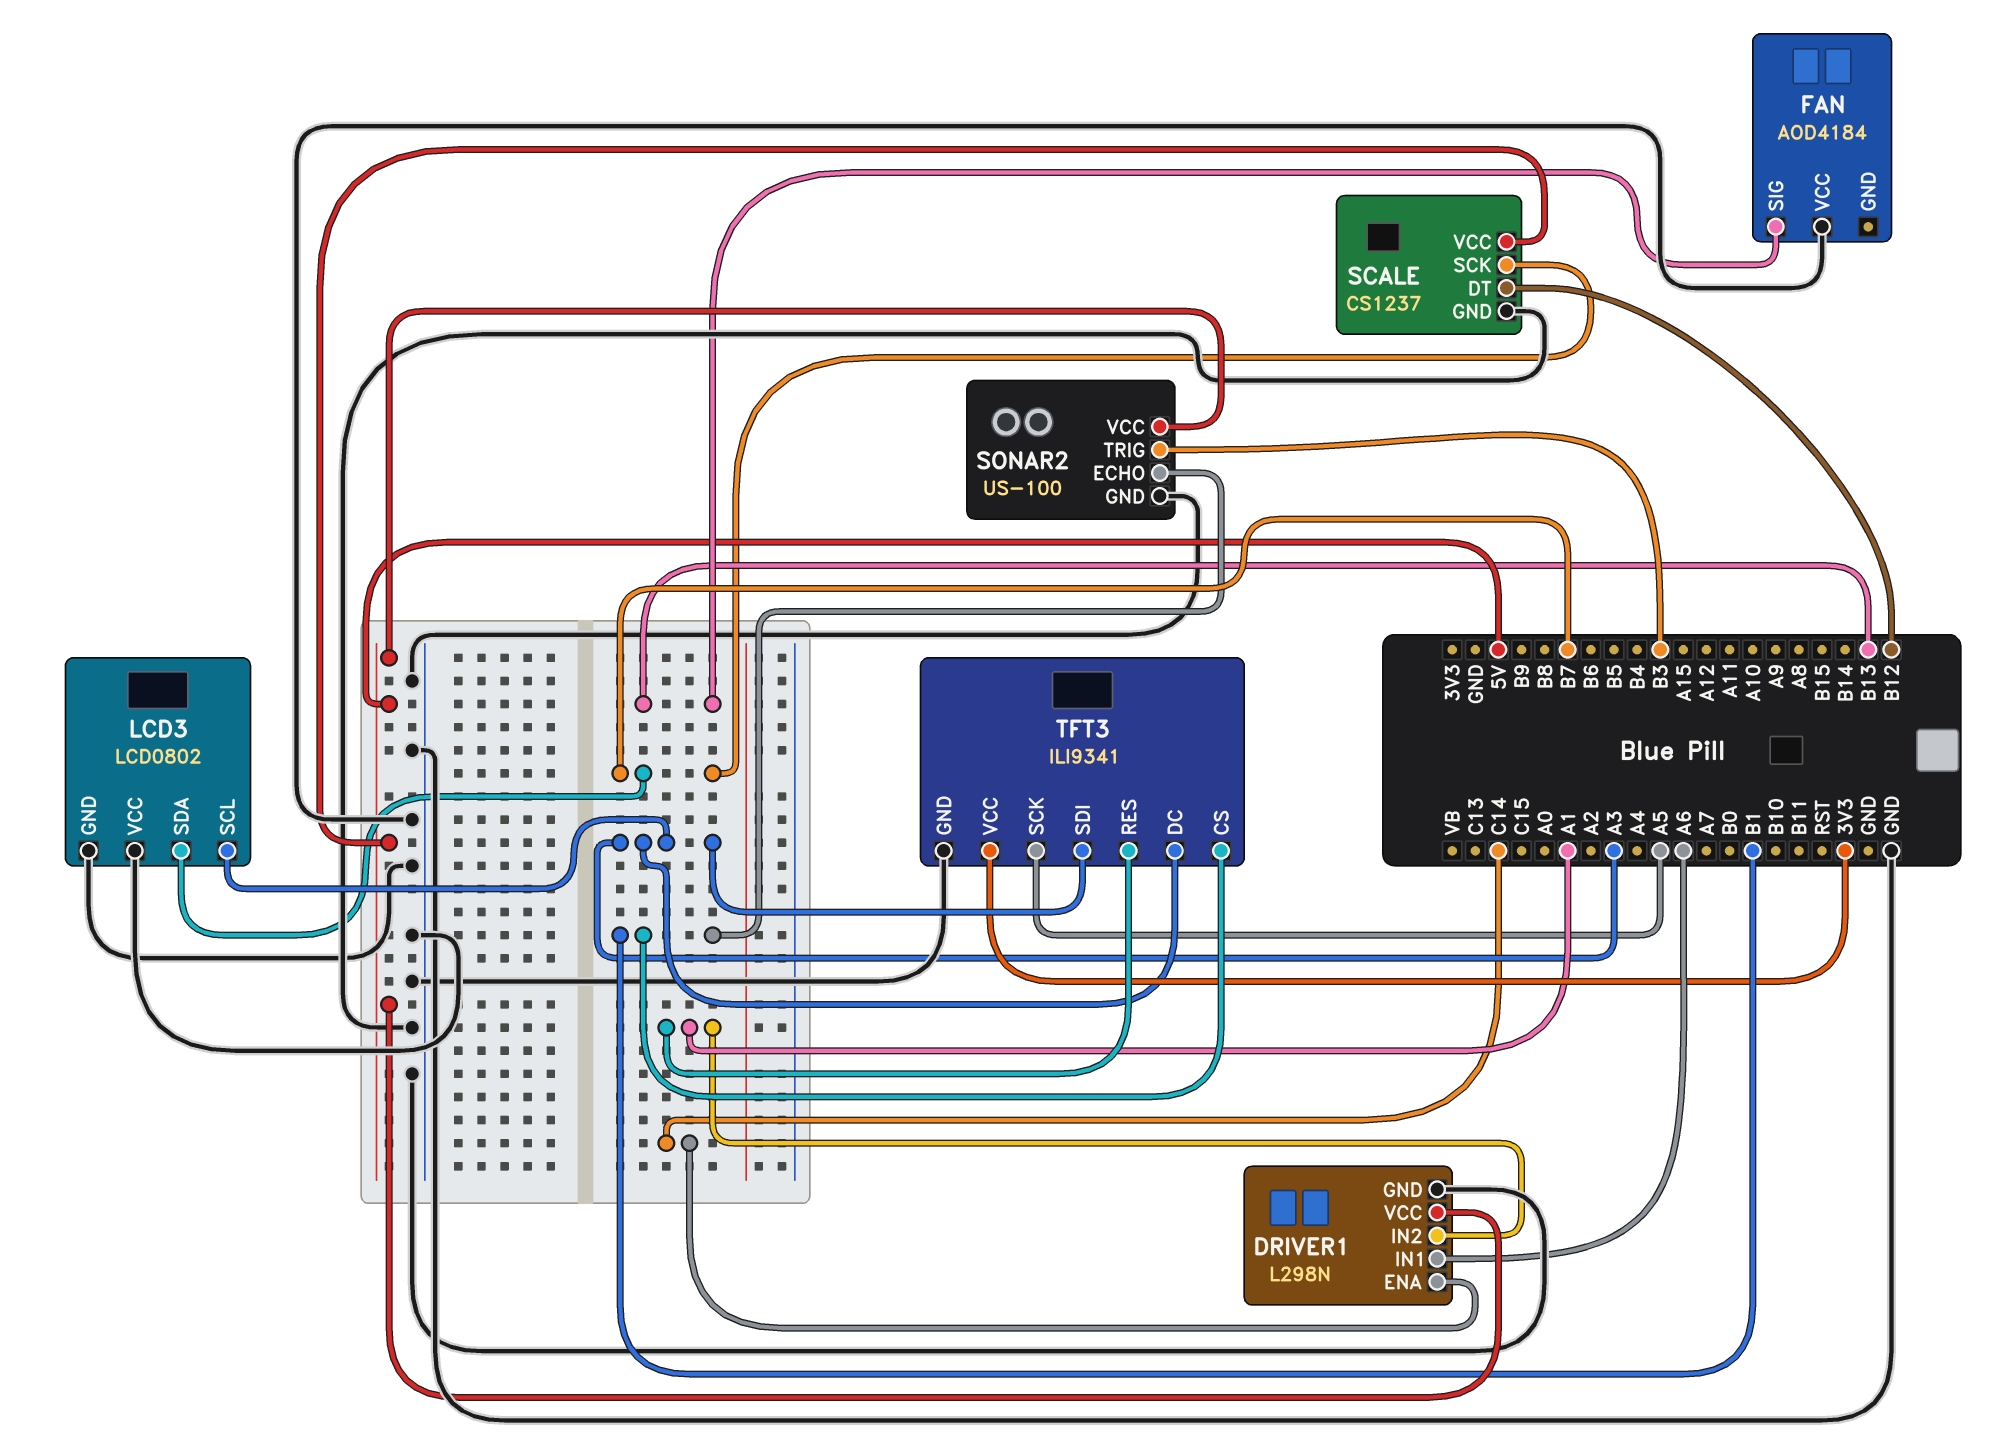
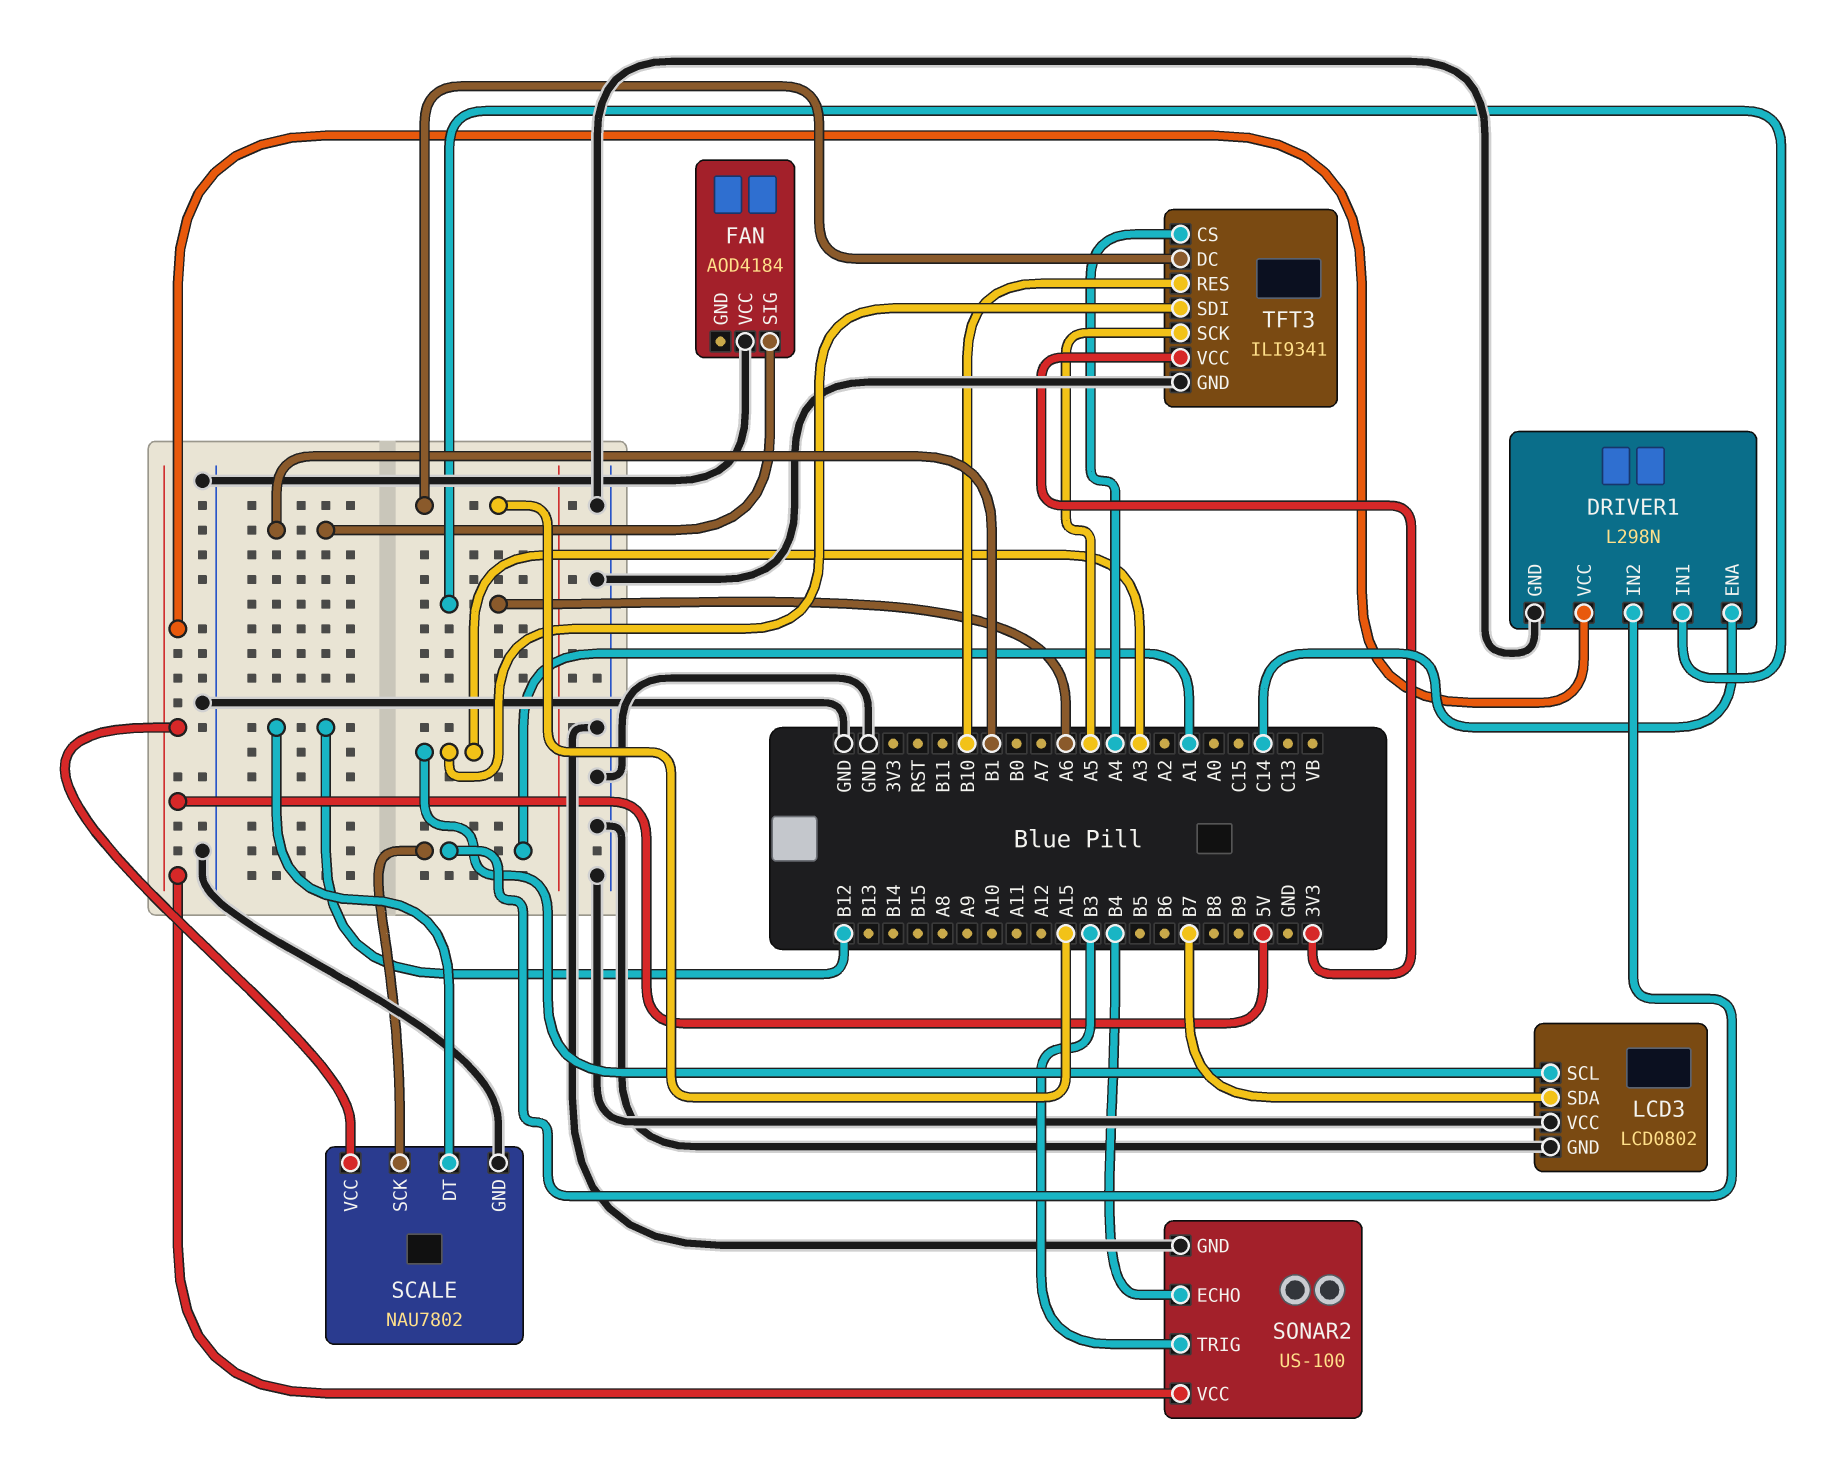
FAN pin SIG: B13 -> B1
SCALE: CS1237 -> NAU7802
SCALE pin SCK: B7 -> A1
SONAR2 pin ECHO: B1 -> B4
TFT3 pin CS: B1 -> A4
TFT3 pin DC: A3 -> A15
TFT3 pin RES: A1 -> B10

